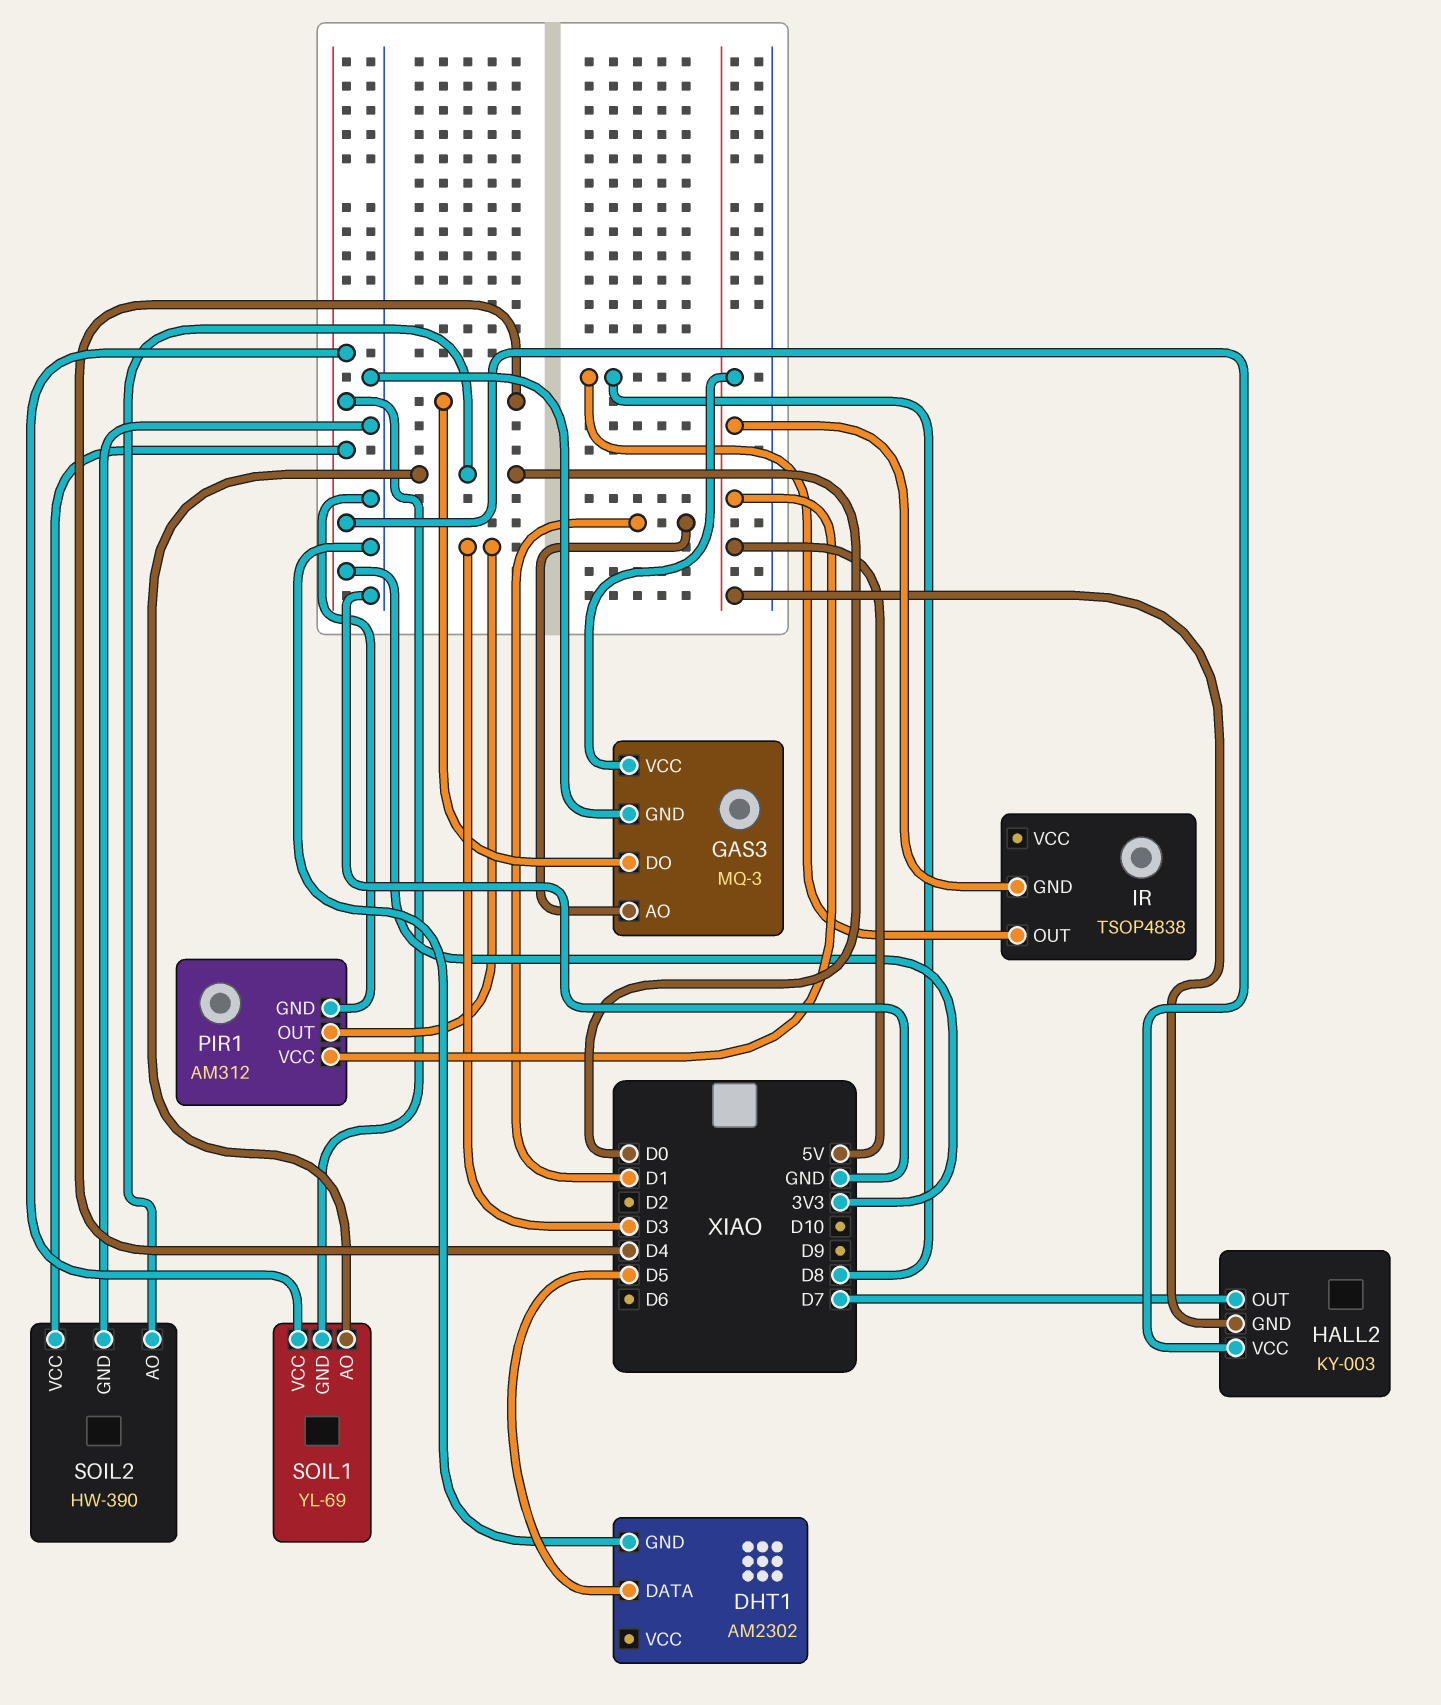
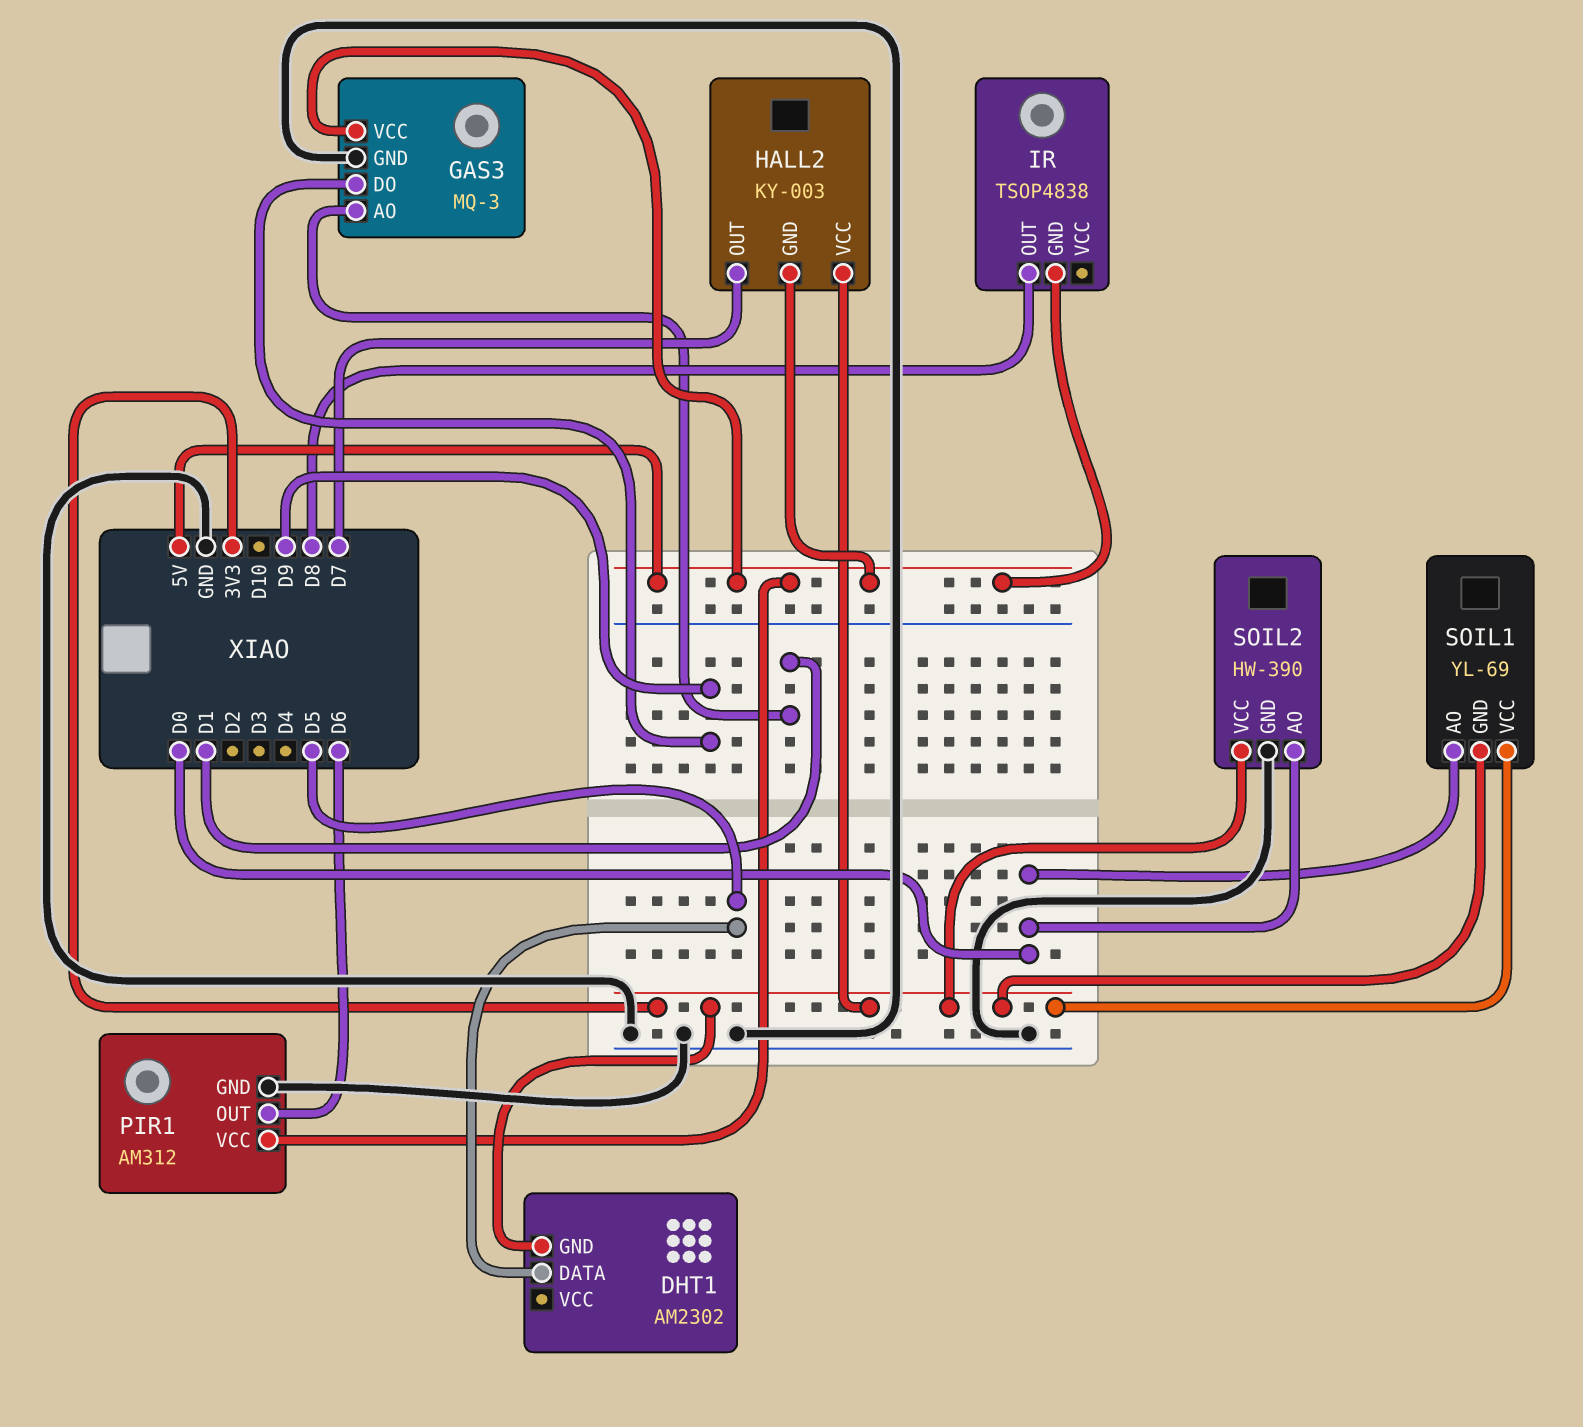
DHT1 pin GND: GND -> 3V3
GAS3 pin DO: D4 -> D9
PIR1 pin OUT: D3 -> D6

